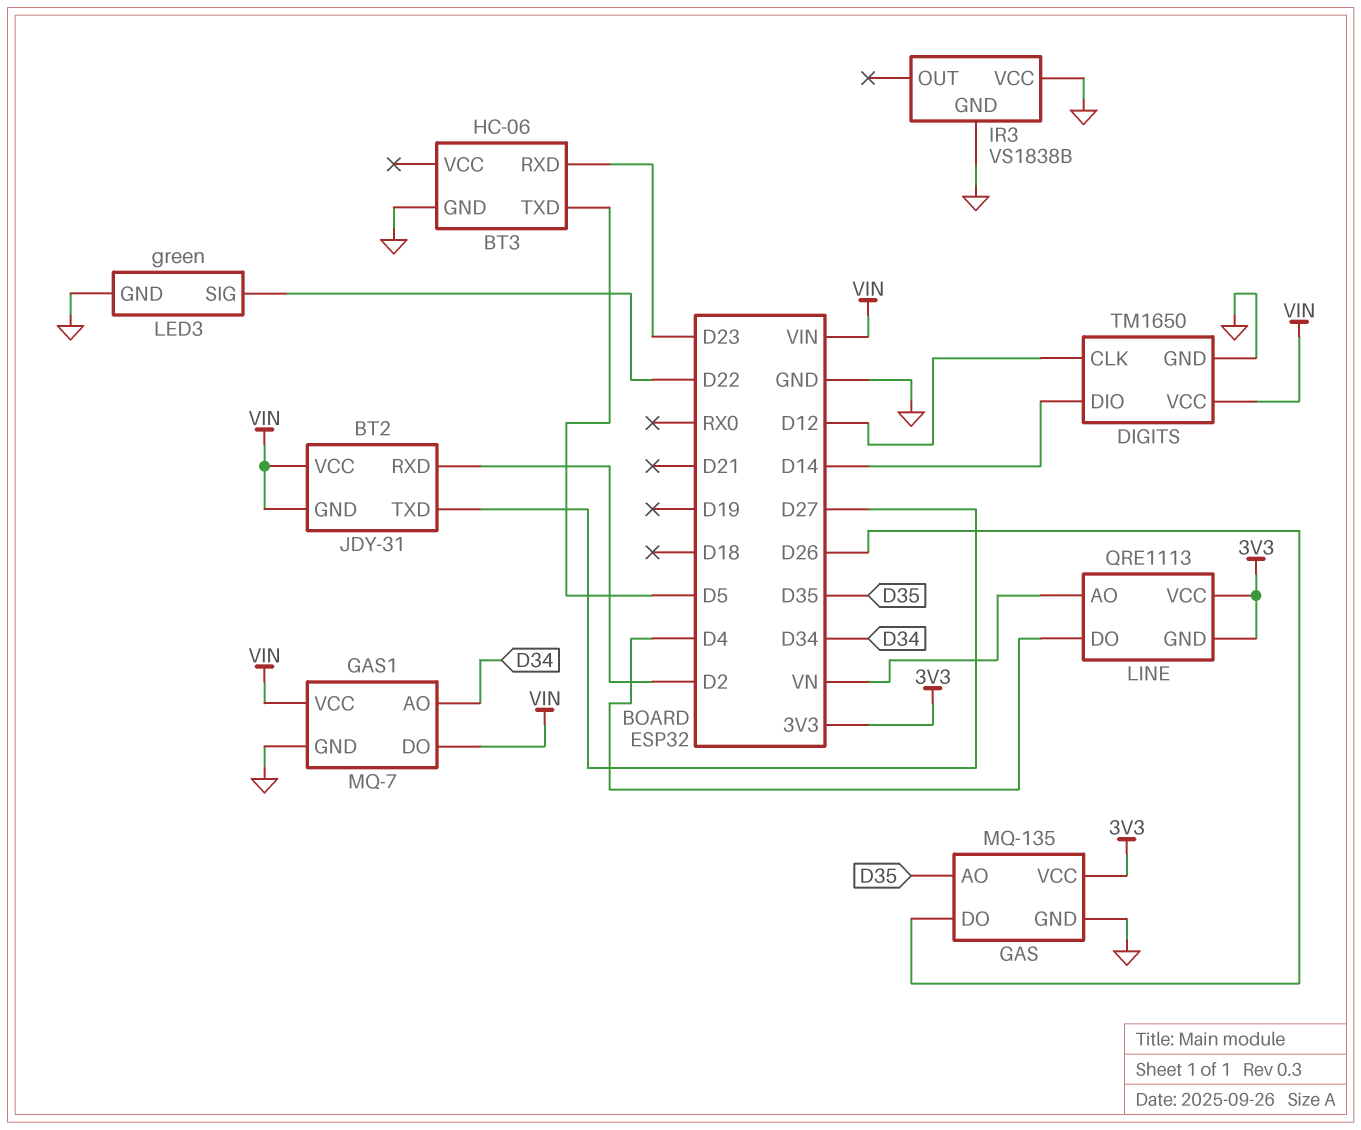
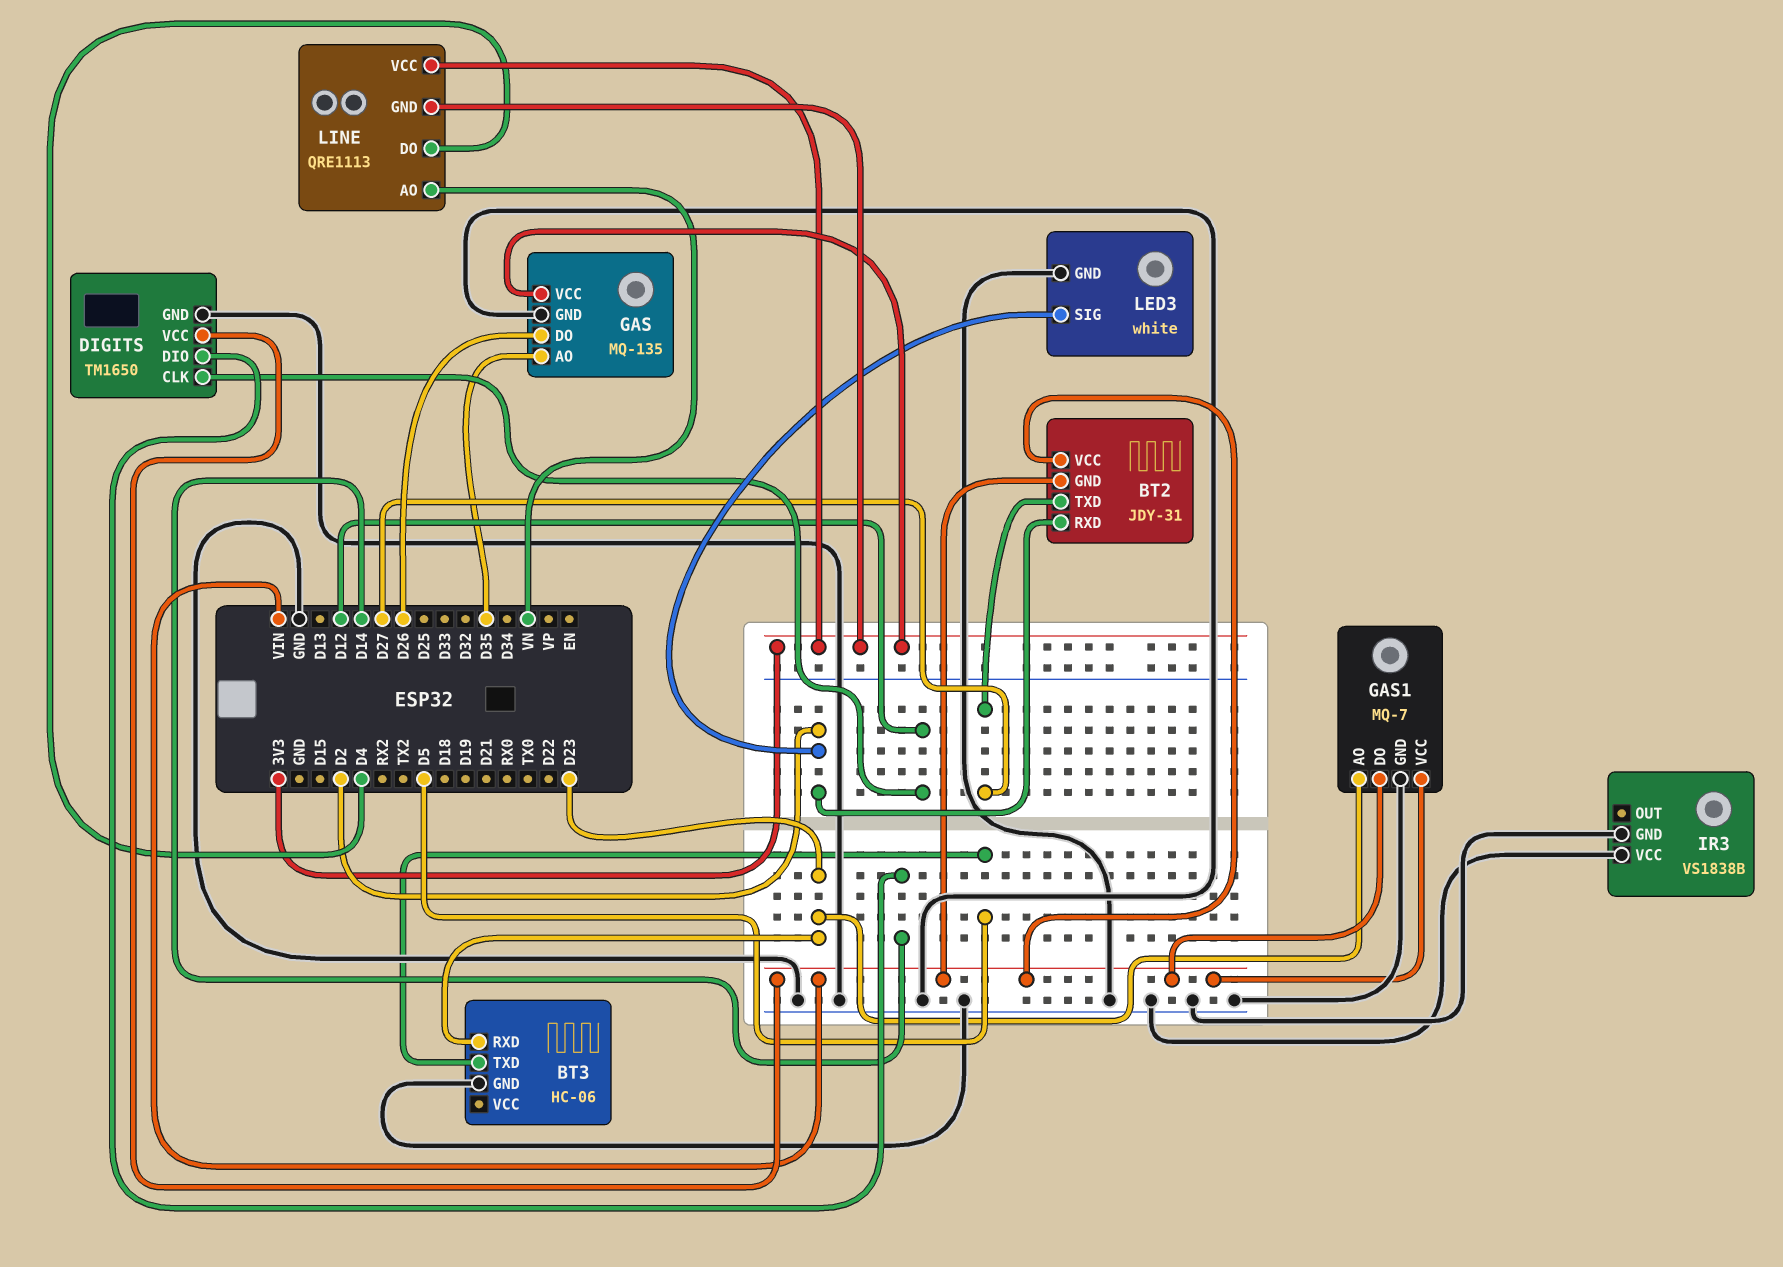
GAS1 pin AO: D34 -> D23
LED3: green -> white
LED3 pin SIG: D22 -> D2

